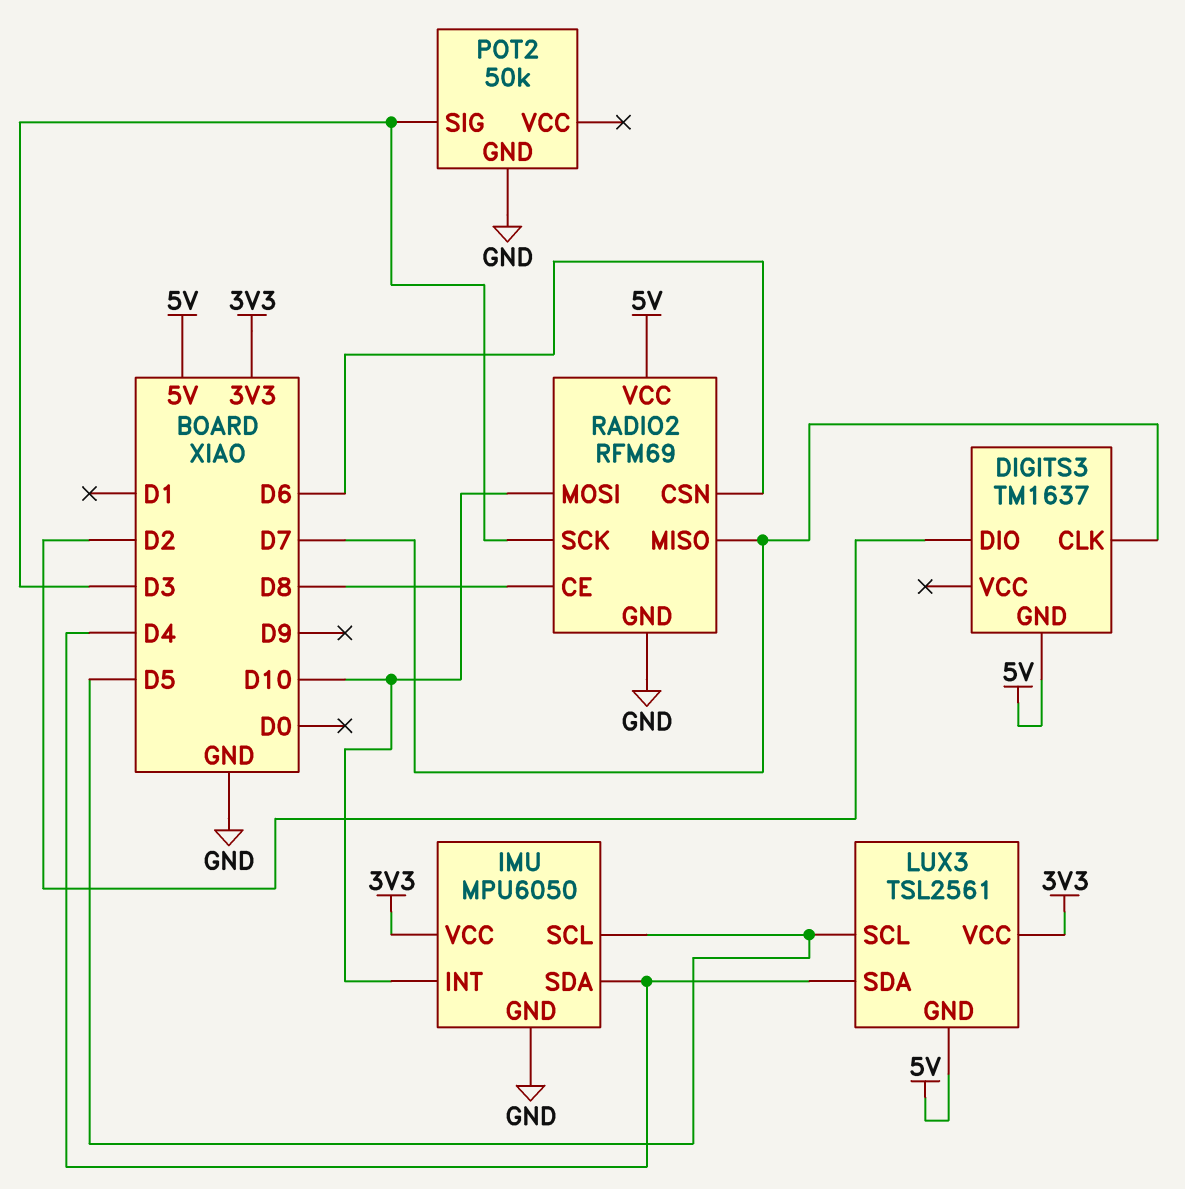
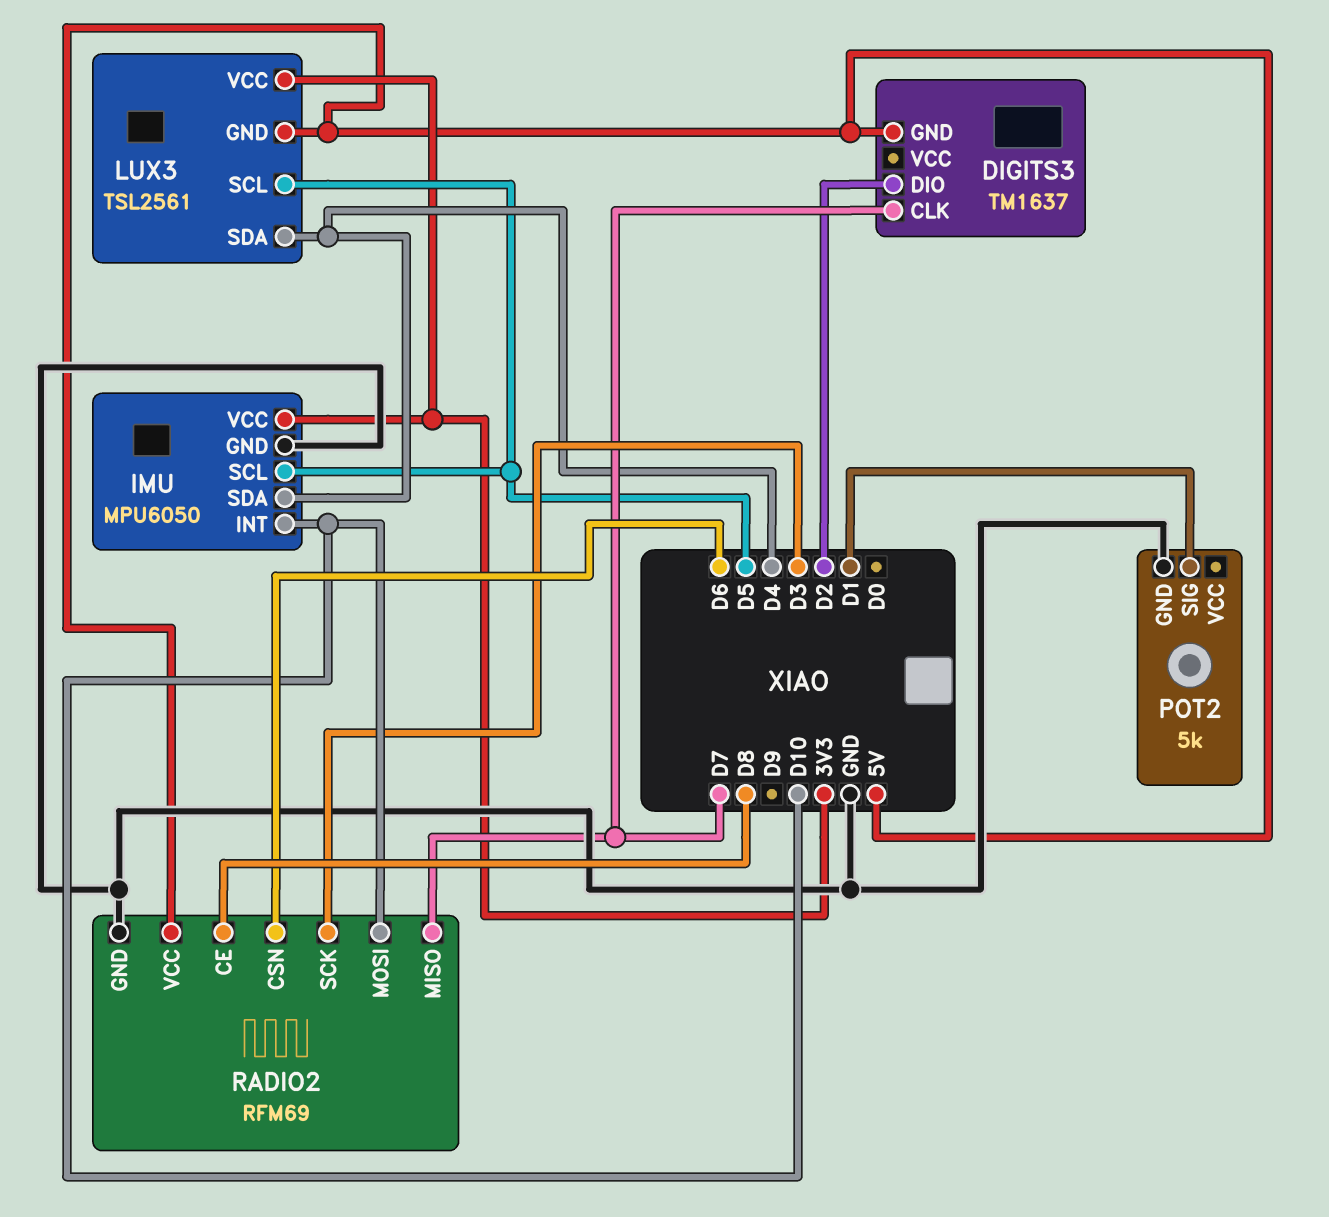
POT2: 50k -> 5k
POT2 pin SIG: D3 -> D1

